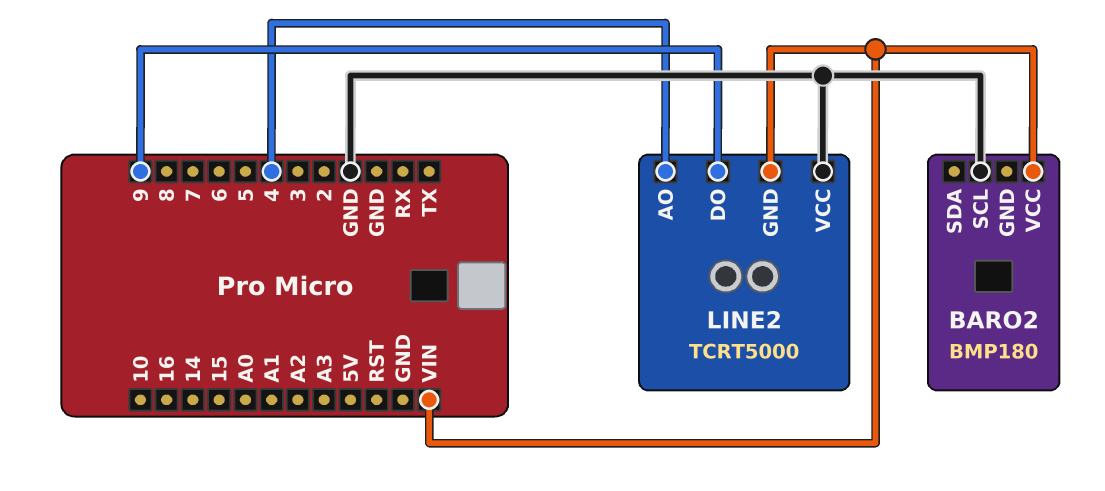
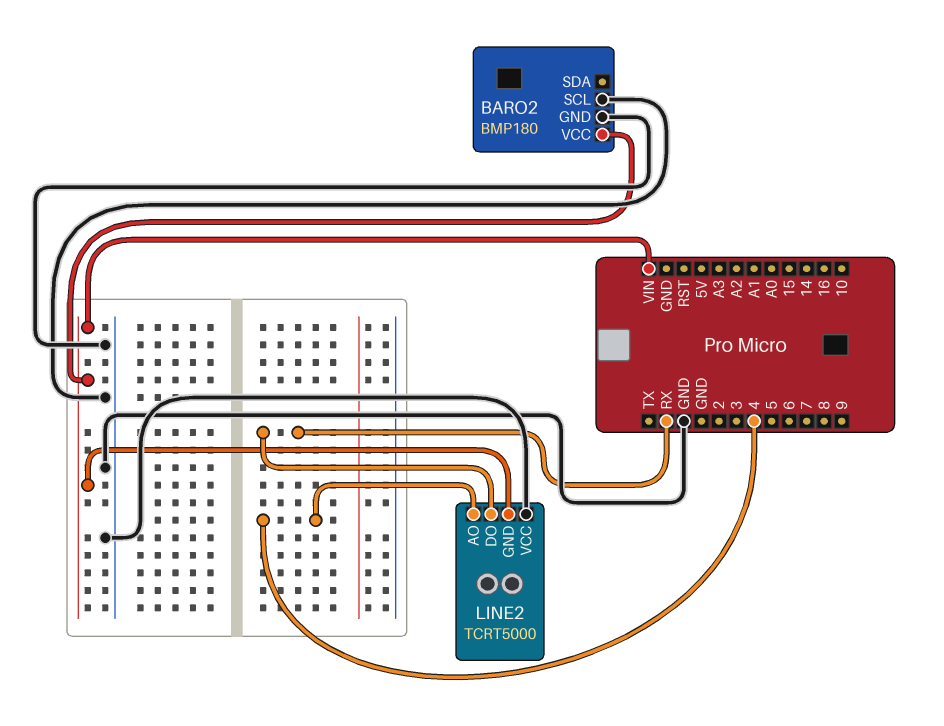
BARO2 pin GND: none -> GND
LINE2 pin DO: 9 -> RX

